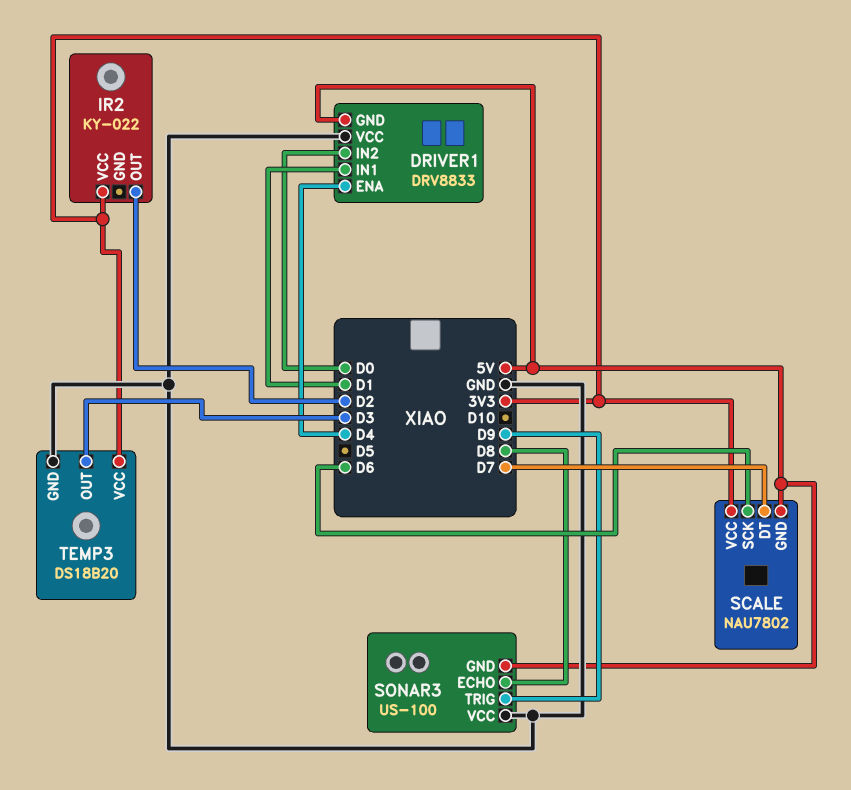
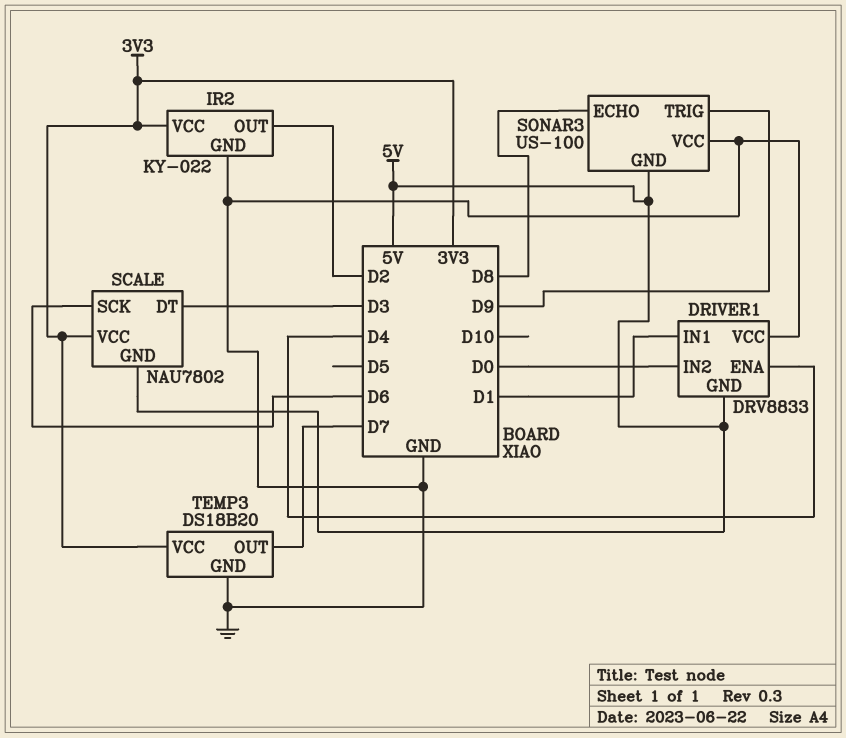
IR2 pin GND: none -> GND
SCALE pin DT: D7 -> D3
TEMP3 pin OUT: D3 -> D7

